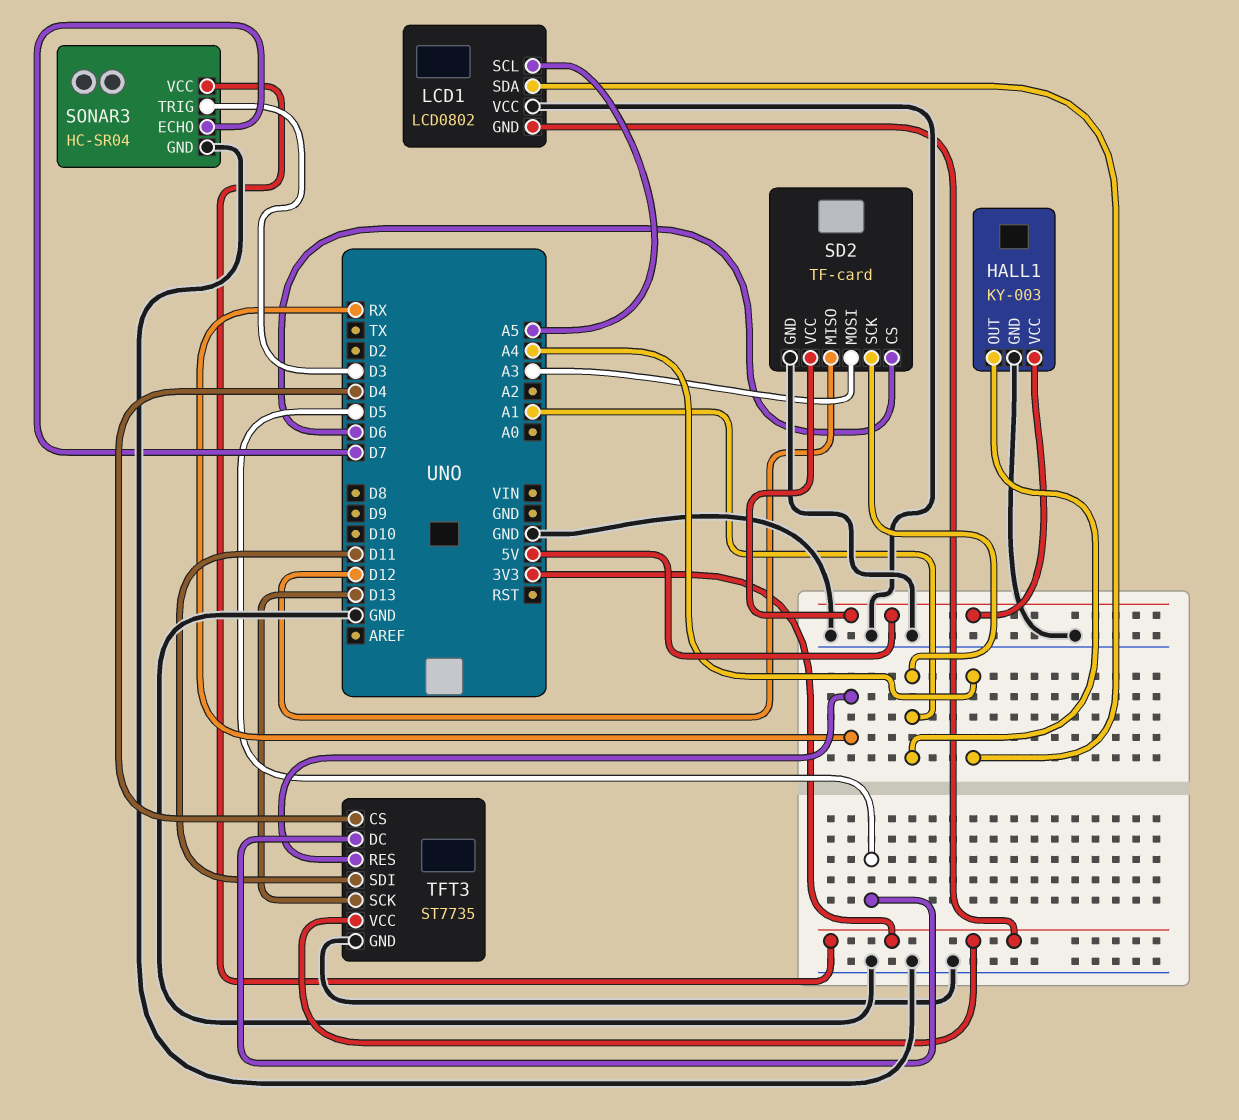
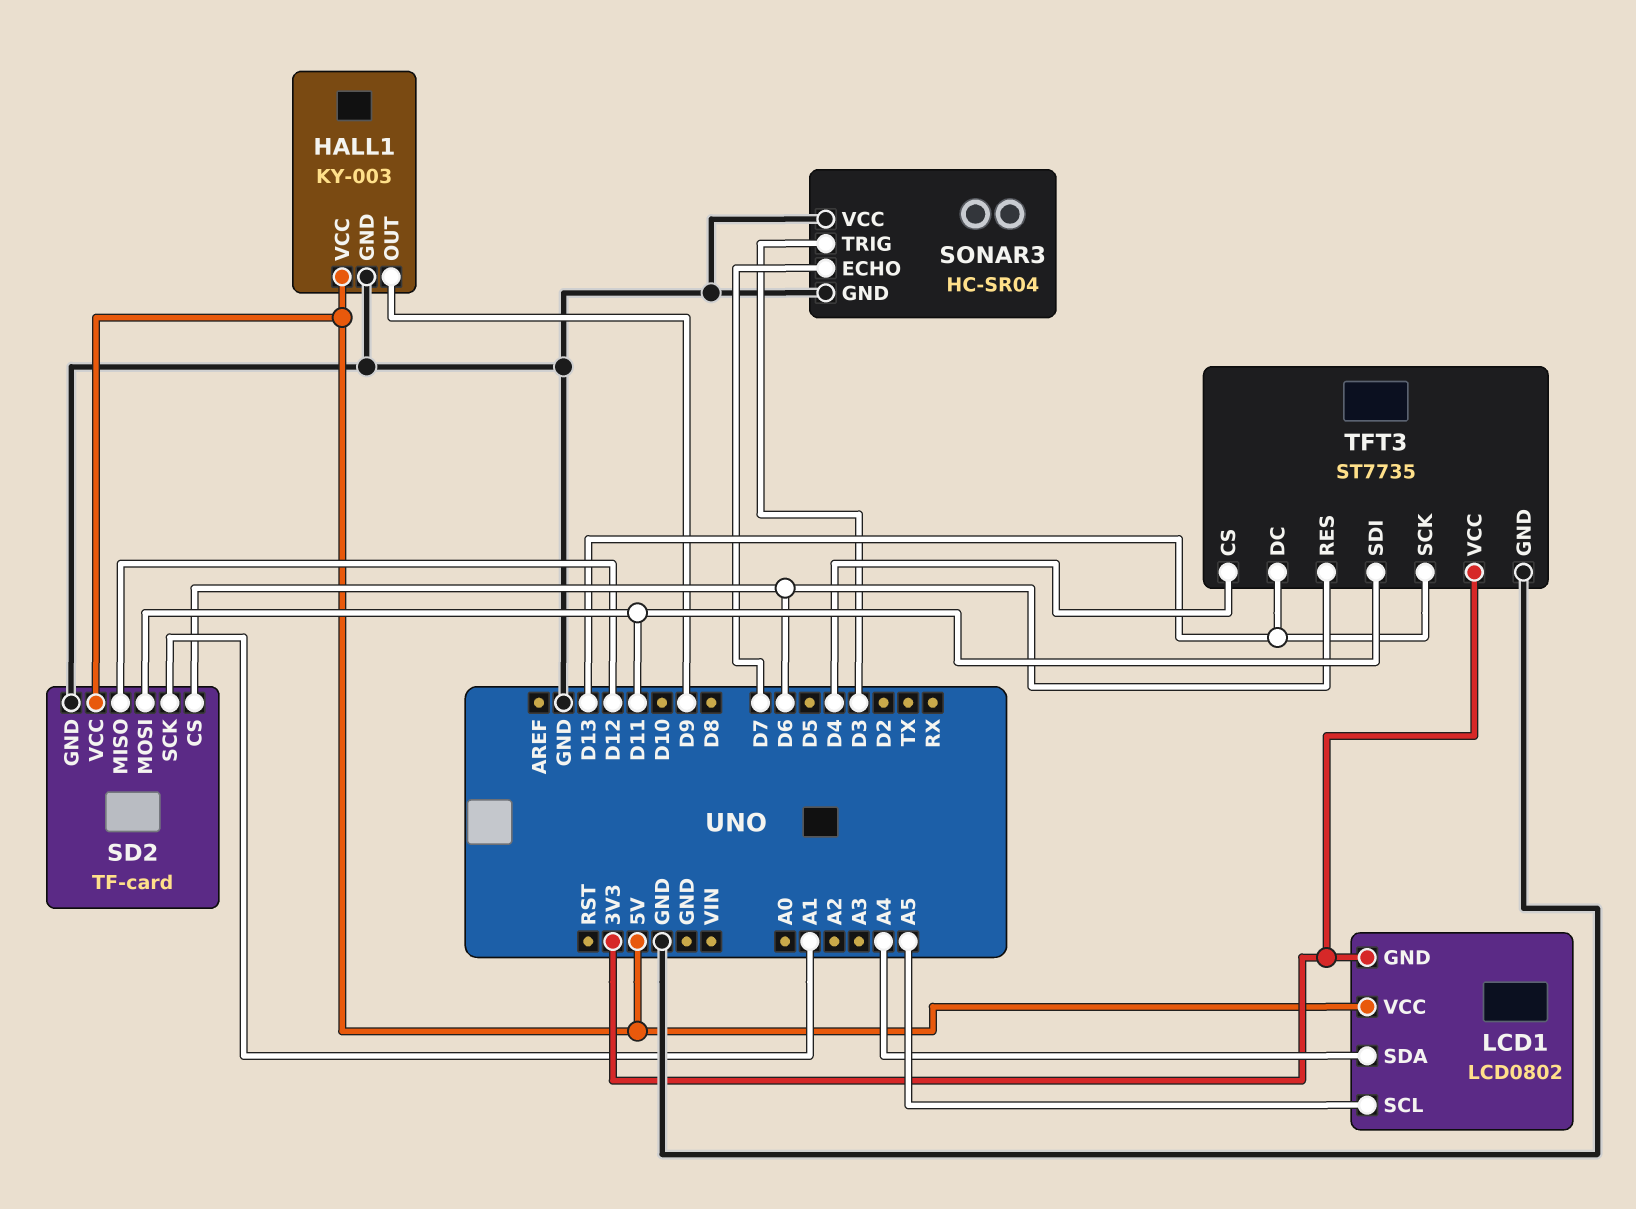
HALL1 pin OUT: A1 -> D9
LCD1 pin VCC: GND -> 5V
SD2 pin MOSI: A3 -> D11
SONAR3 pin VCC: 3V3 -> GND
TFT3 pin DC: D5 -> D13
TFT3 pin RES: RX -> D6

